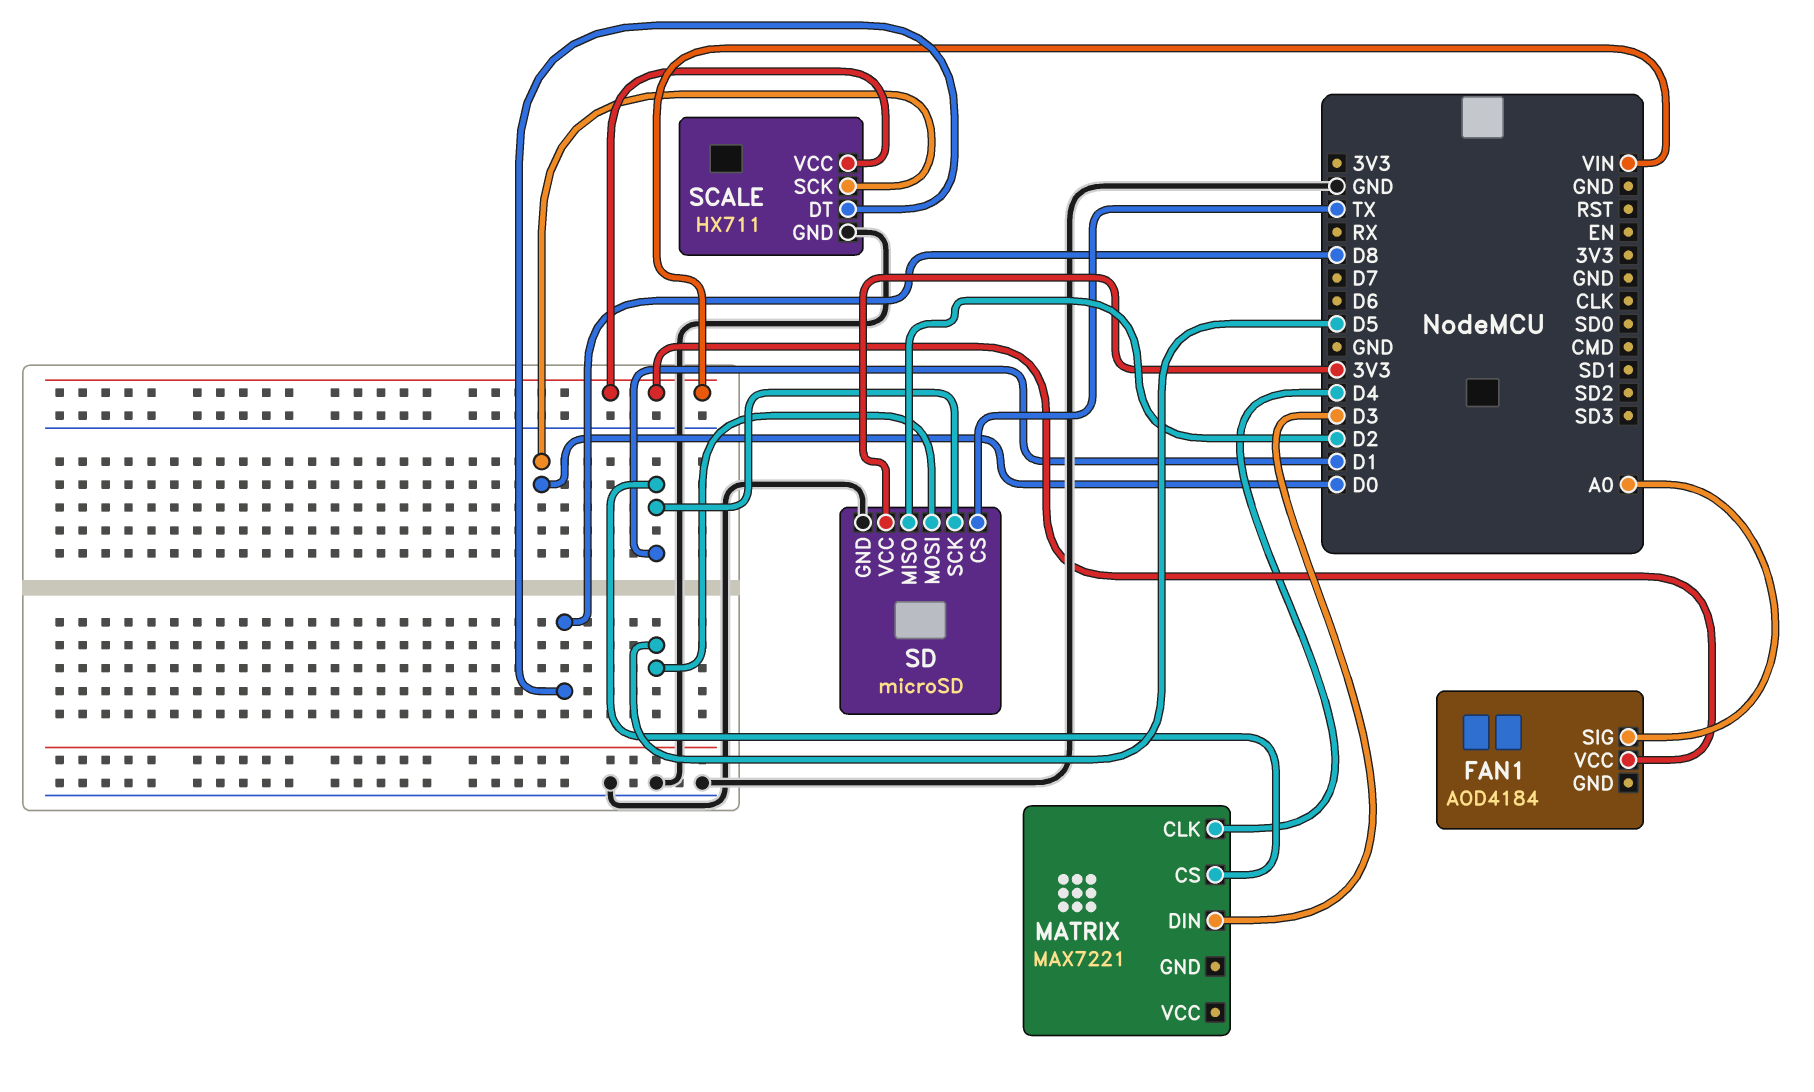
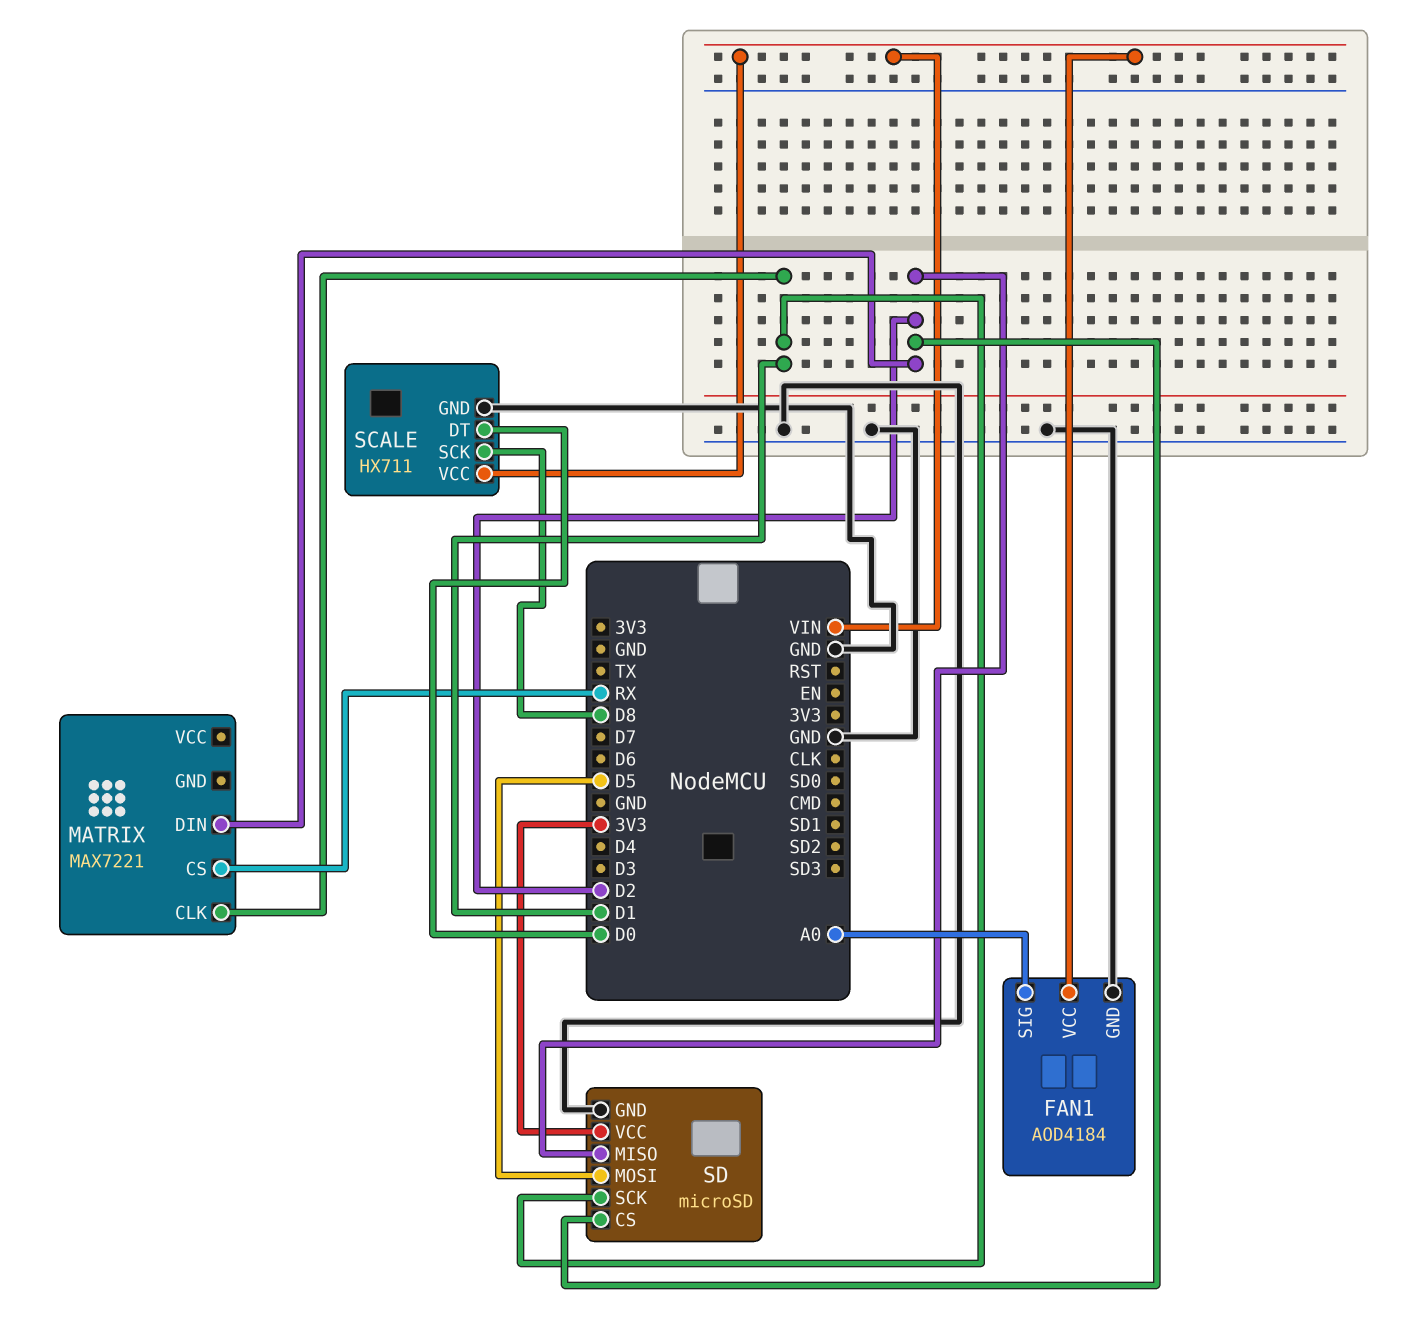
FAN1 pin GND: none -> GND
MATRIX pin CLK: D4 -> D1
MATRIX pin CS: D1 -> RX
MATRIX pin DIN: D3 -> D2
SCALE pin DT: D8 -> D0
SCALE pin SCK: D0 -> D8
SD pin CS: TX -> D2

